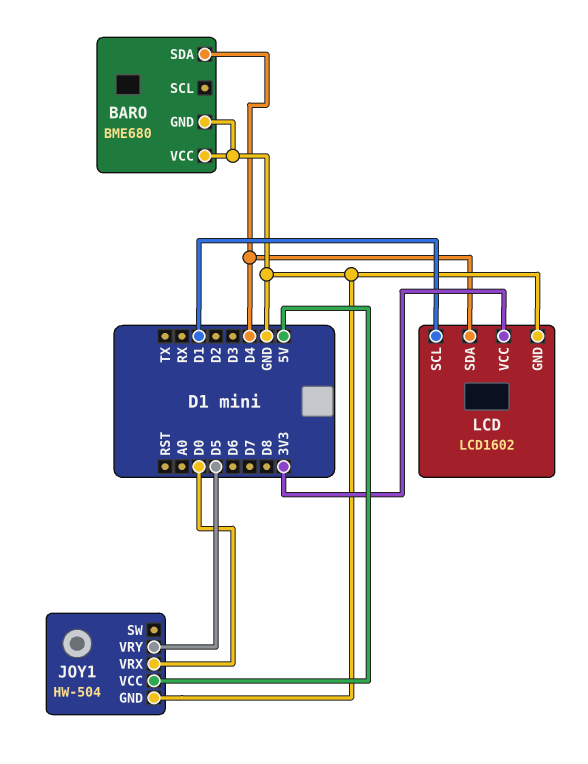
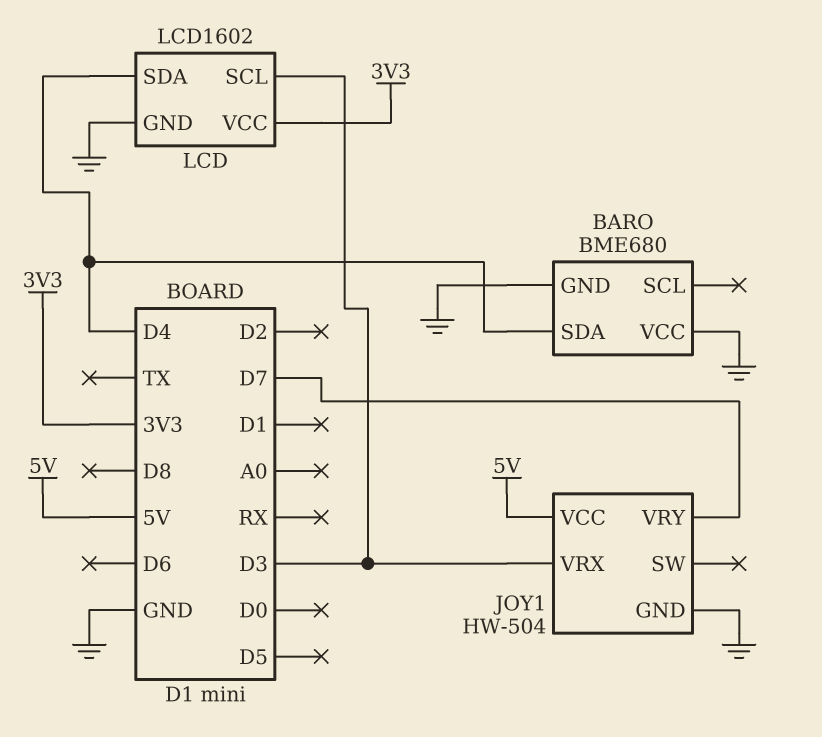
JOY1 pin VRX: D0 -> D3
JOY1 pin VRY: D5 -> D7
LCD pin SCL: D1 -> D3

